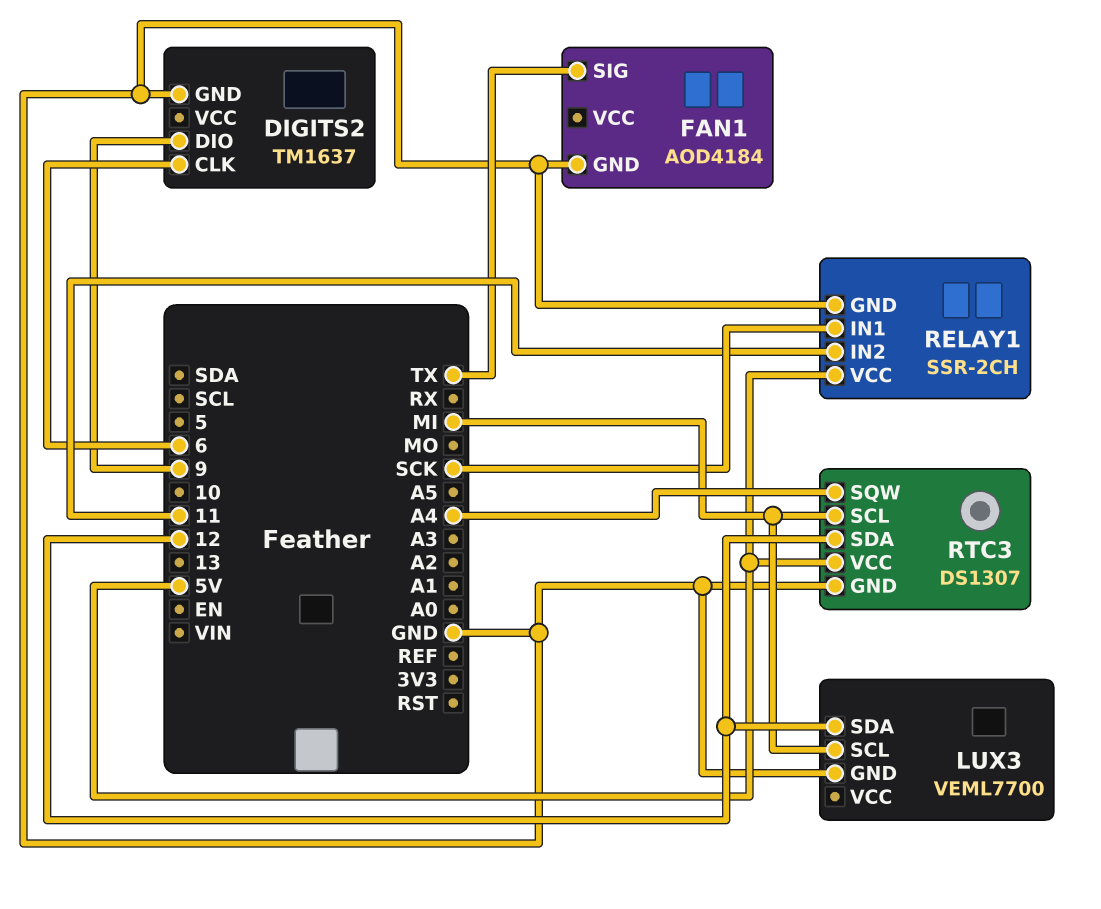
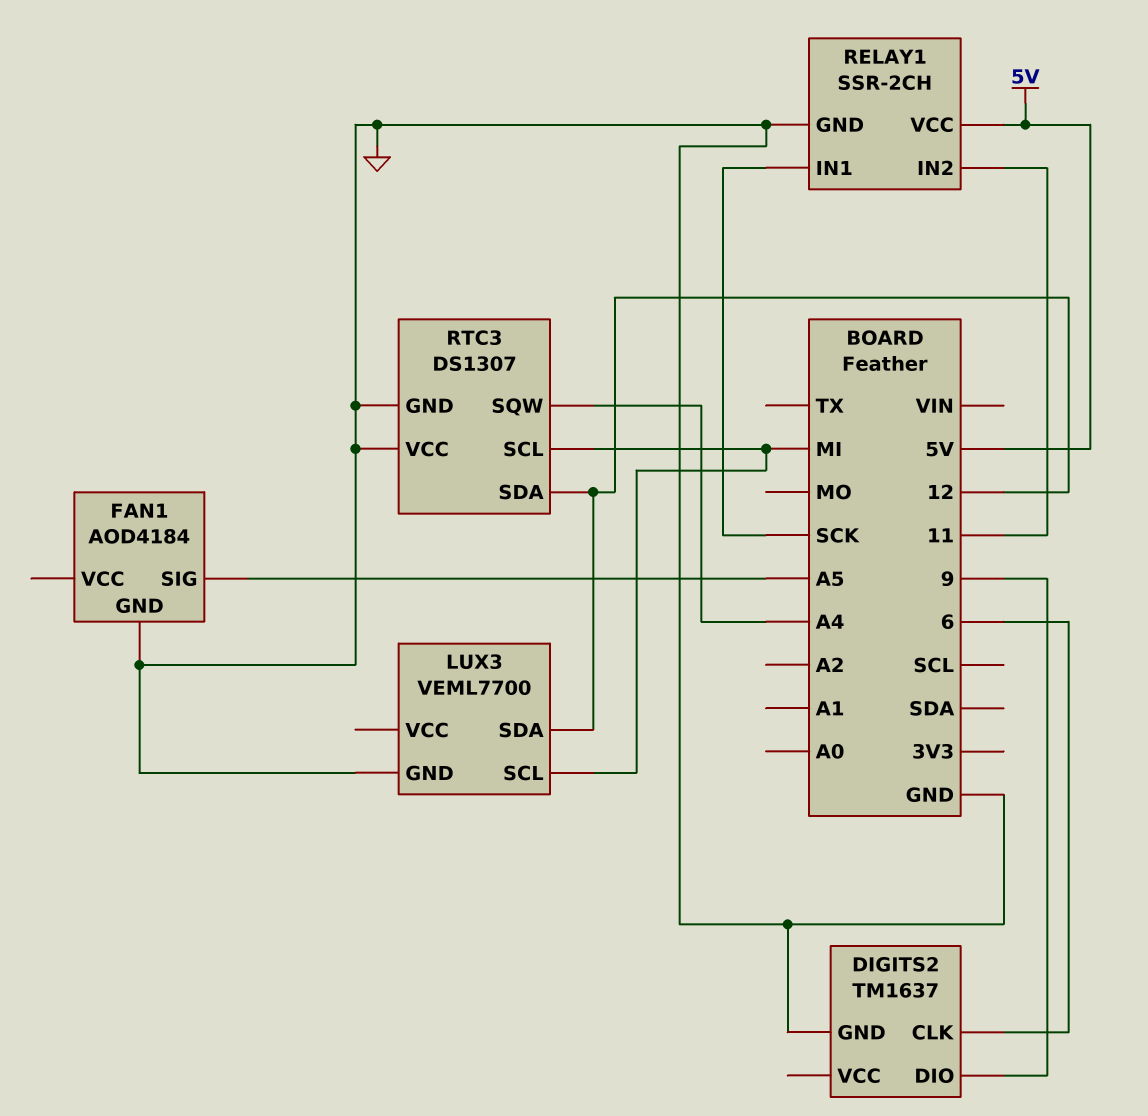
FAN1 pin SIG: TX -> A5
RTC3 pin VCC: 5V -> GND

